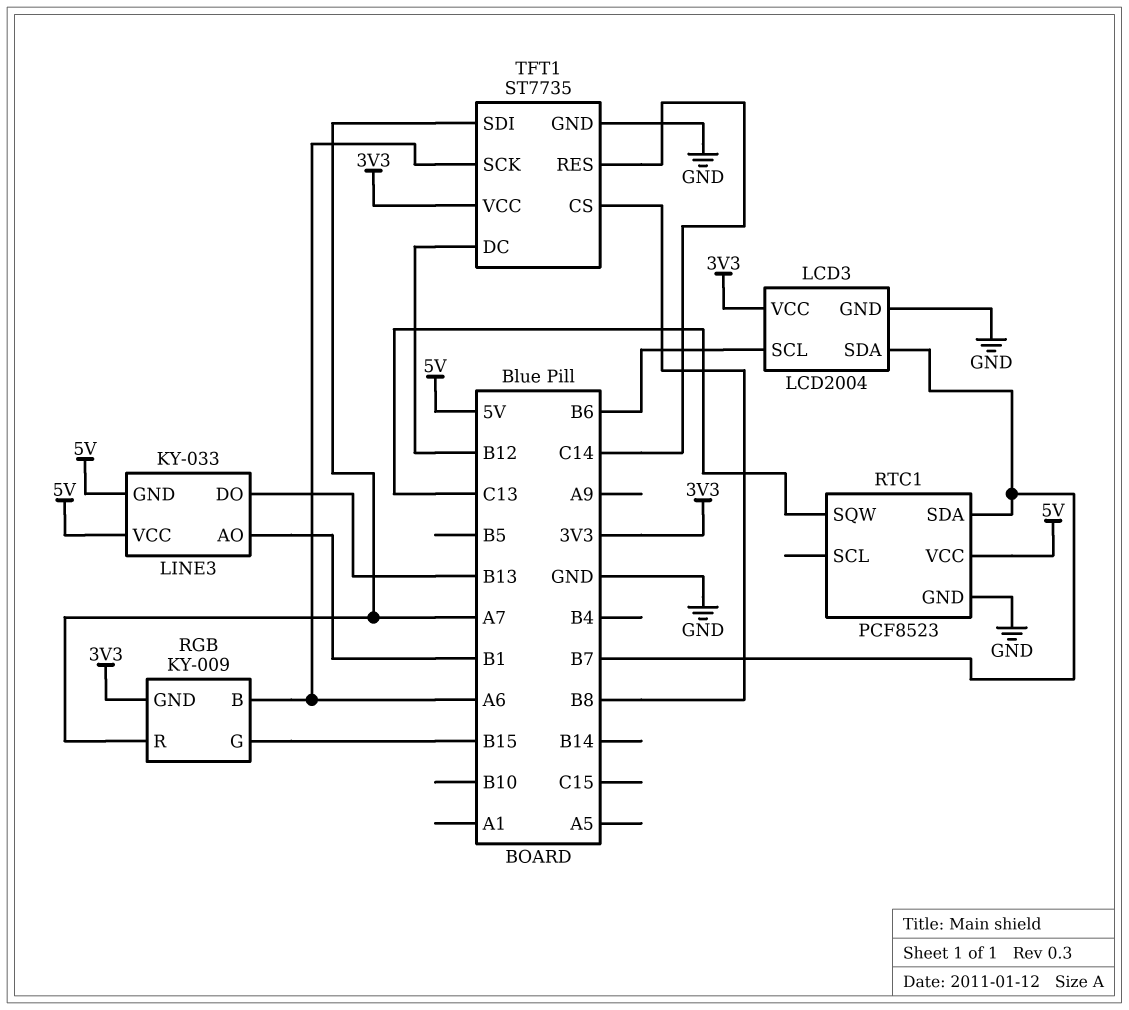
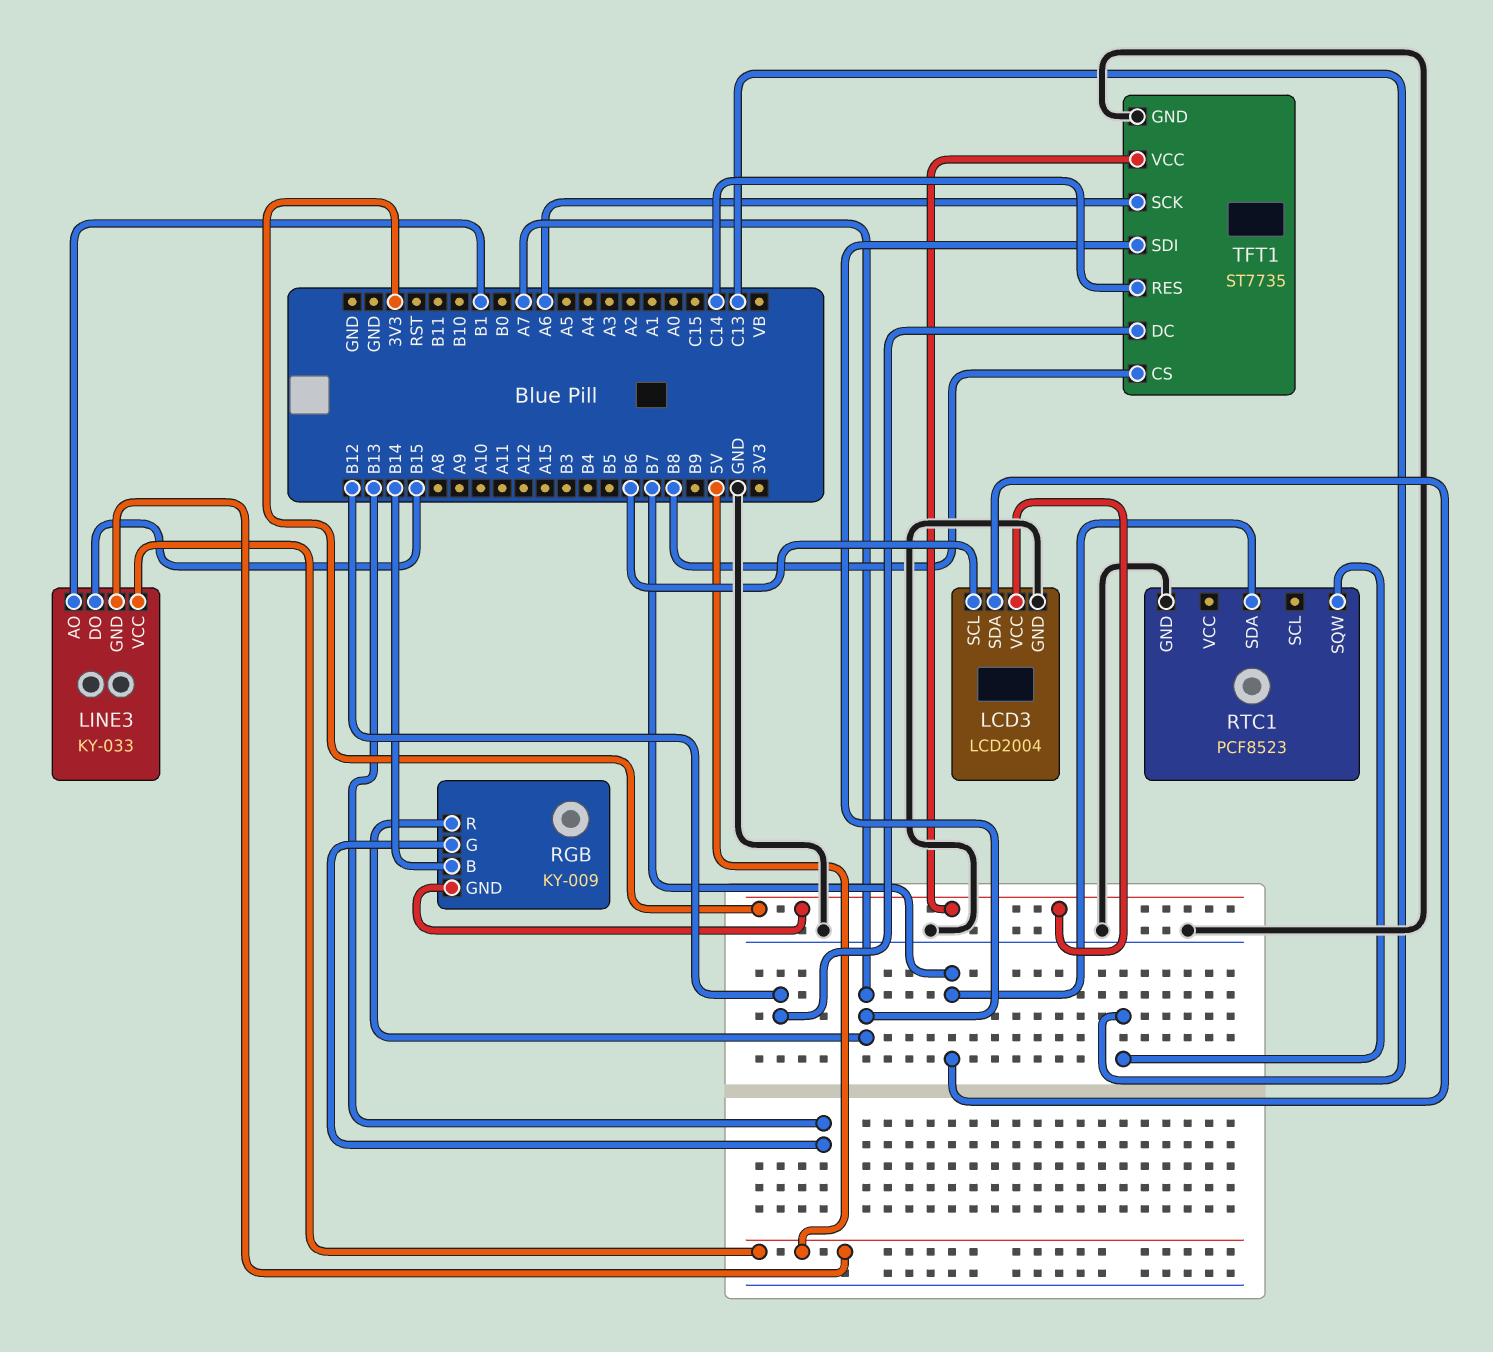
LINE3 pin DO: B13 -> B15
RGB pin B: A6 -> B14
RGB pin G: B15 -> B13
RTC1 pin VCC: 5V -> none

